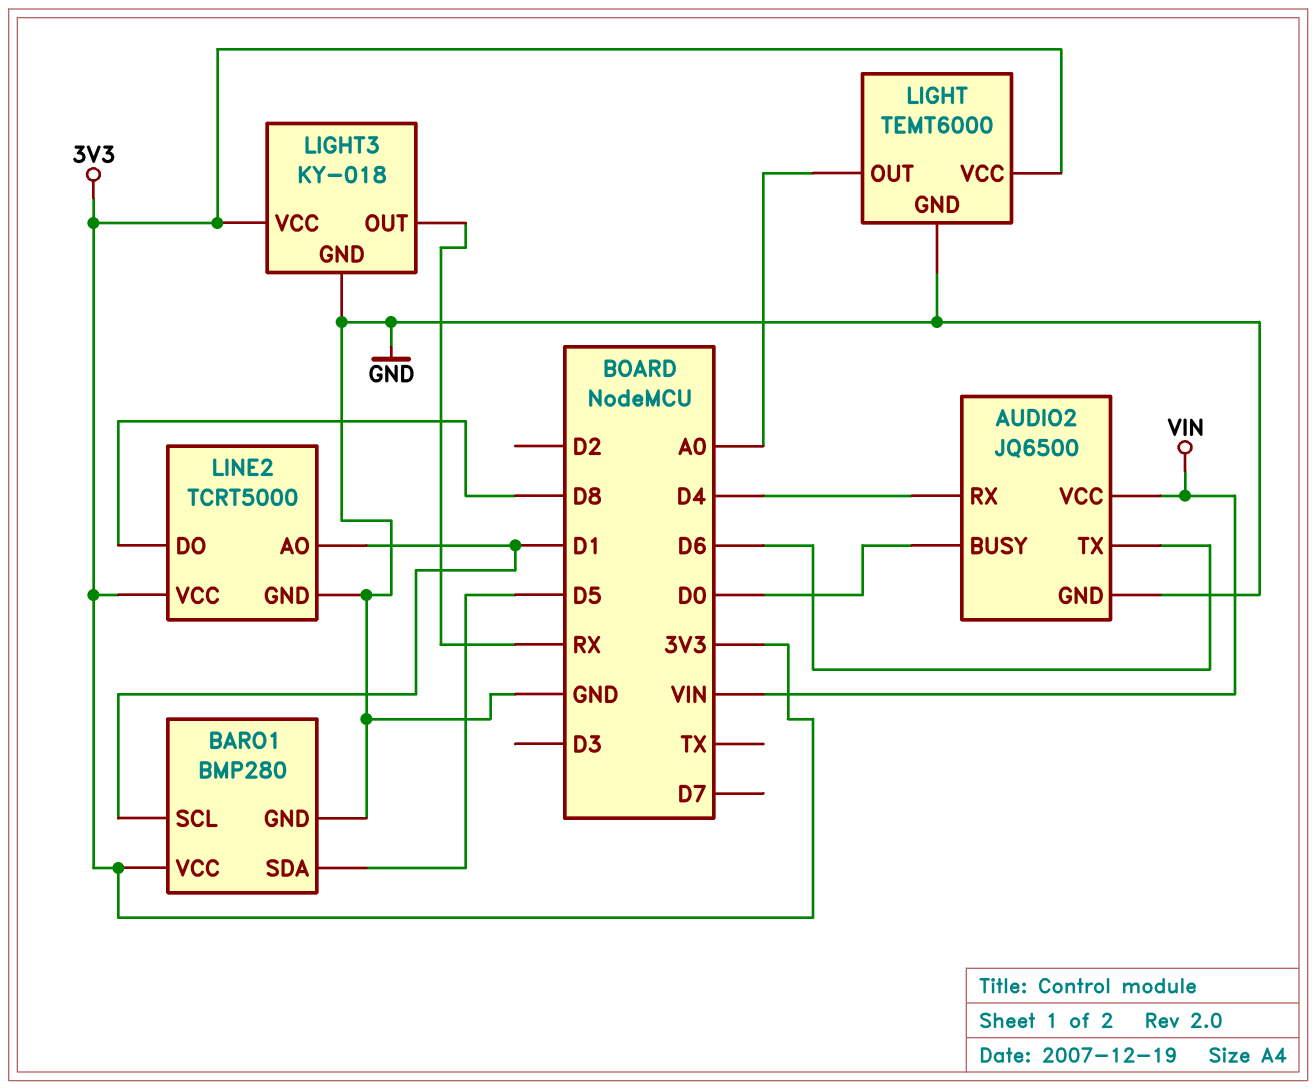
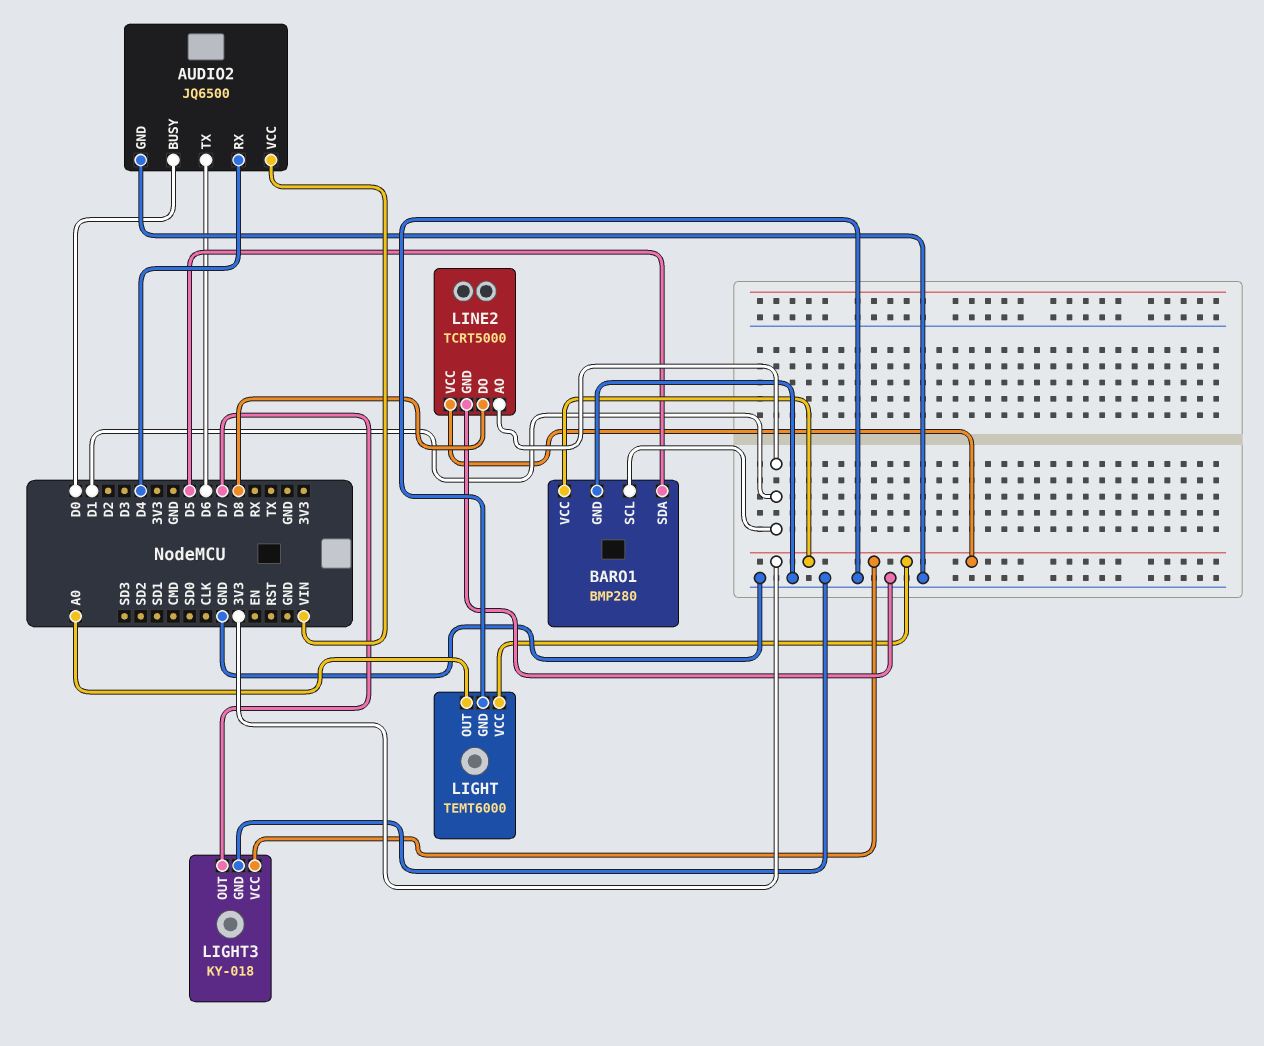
LIGHT3 pin OUT: RX -> D7

